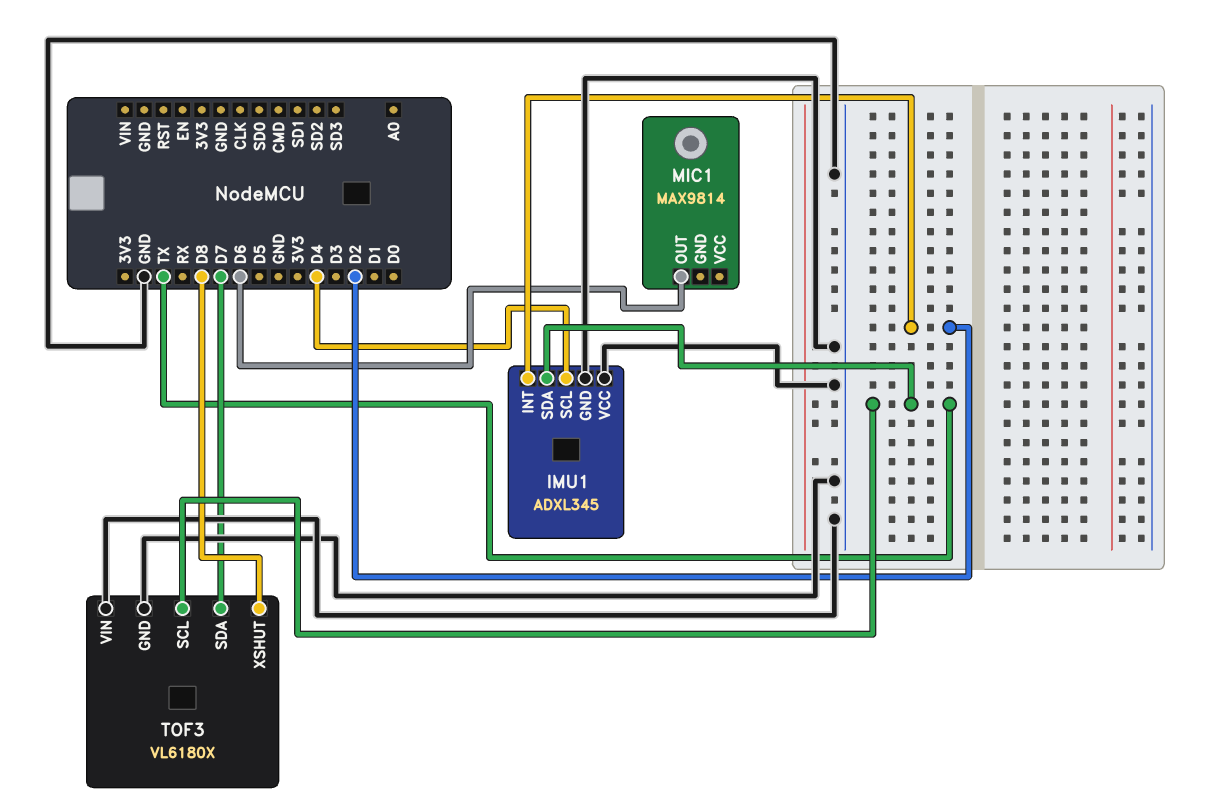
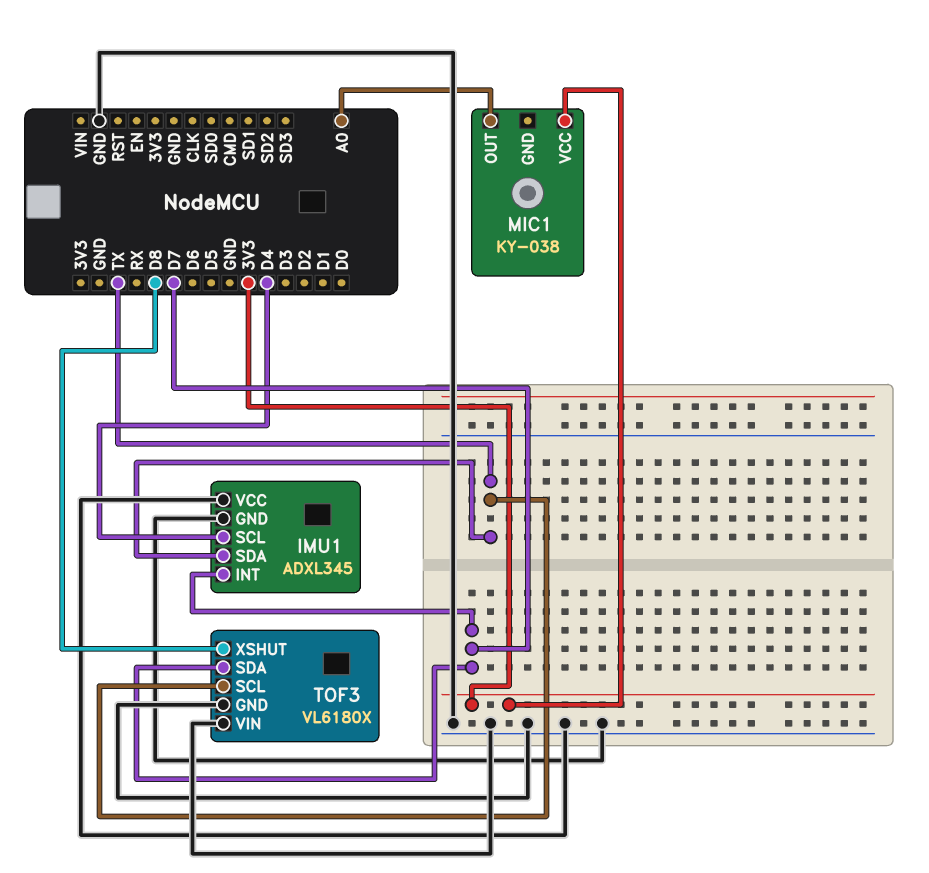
IMU1 pin INT: D2 -> D7
MIC1: MAX9814 -> KY-038
MIC1 pin OUT: D6 -> A0
MIC1 pin VCC: none -> 3V3

